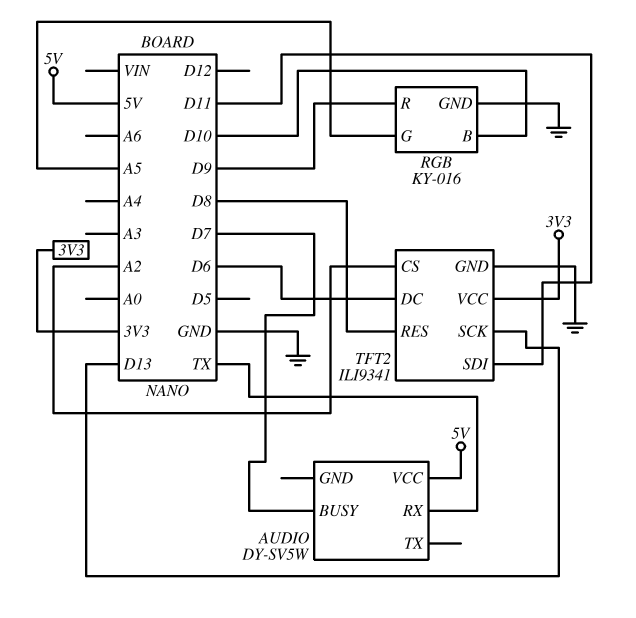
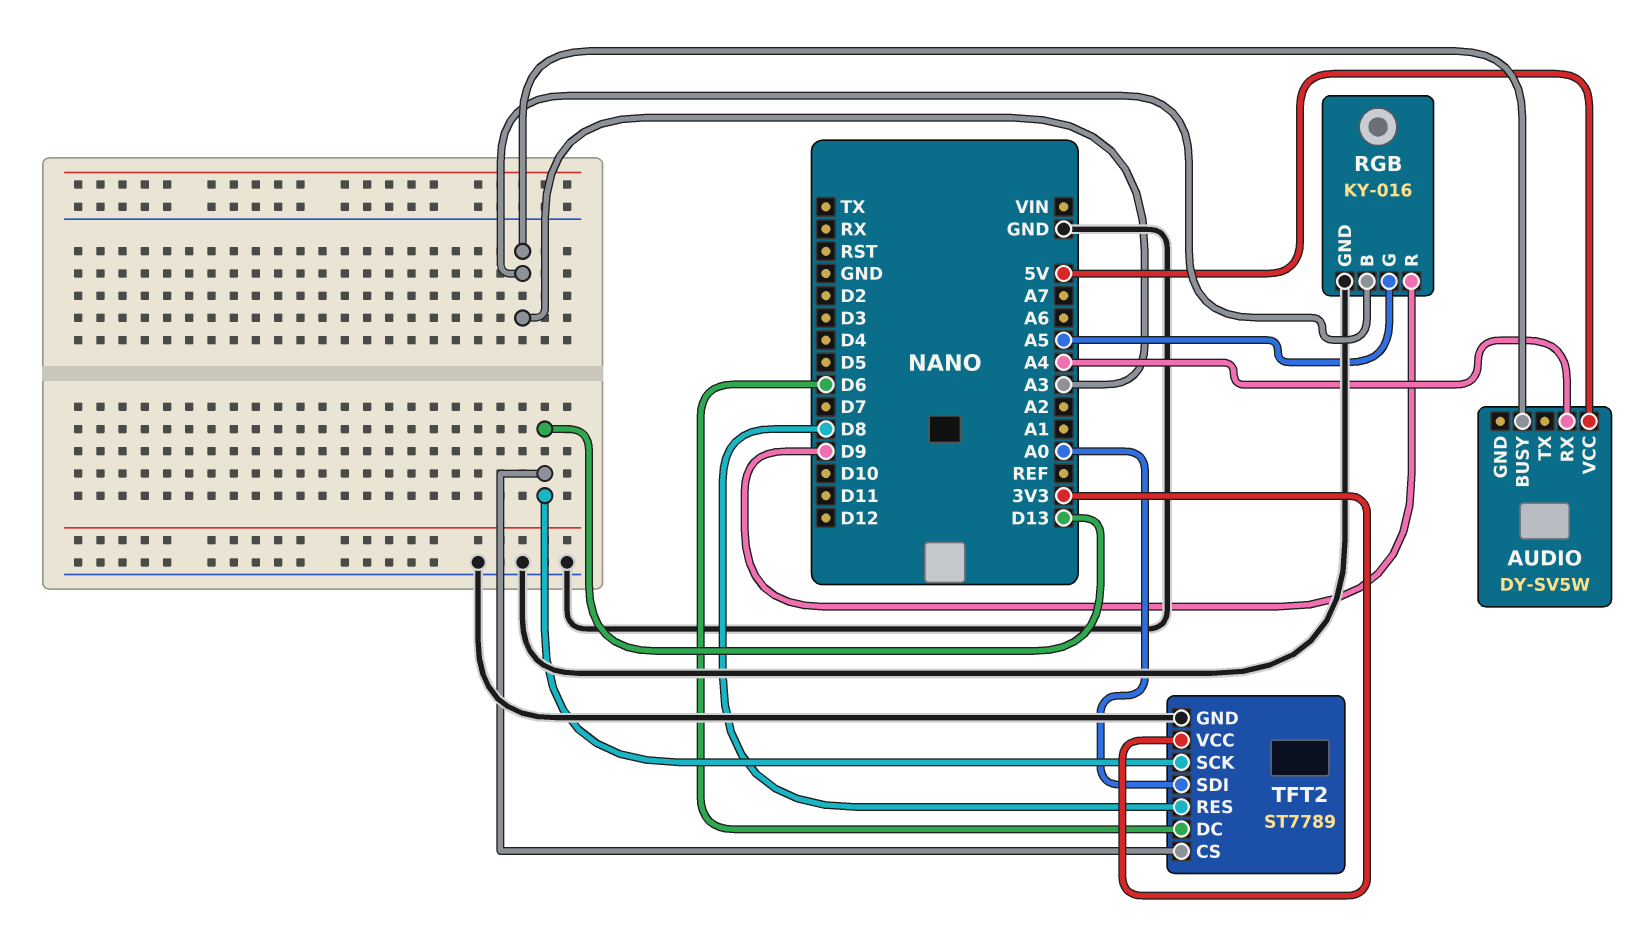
AUDIO pin BUSY: D7 -> A3
AUDIO pin RX: TX -> A4
RGB pin B: D10 -> A3
TFT2: ILI9341 -> ST7789
TFT2 pin CS: A2 -> D13
TFT2 pin SDI: D11 -> A0

